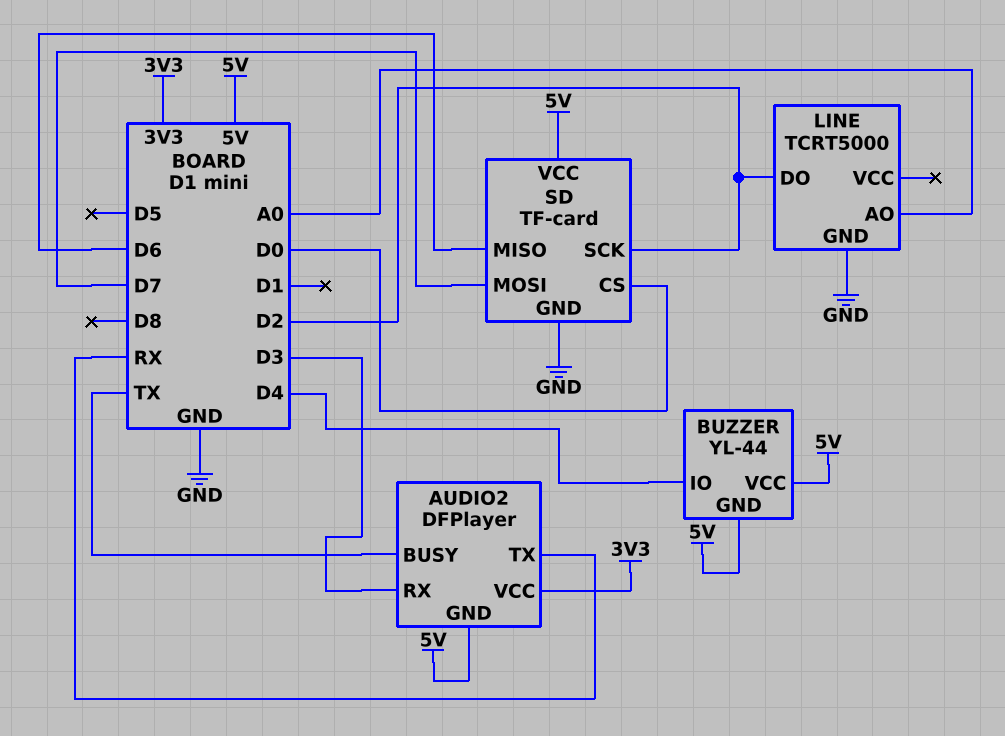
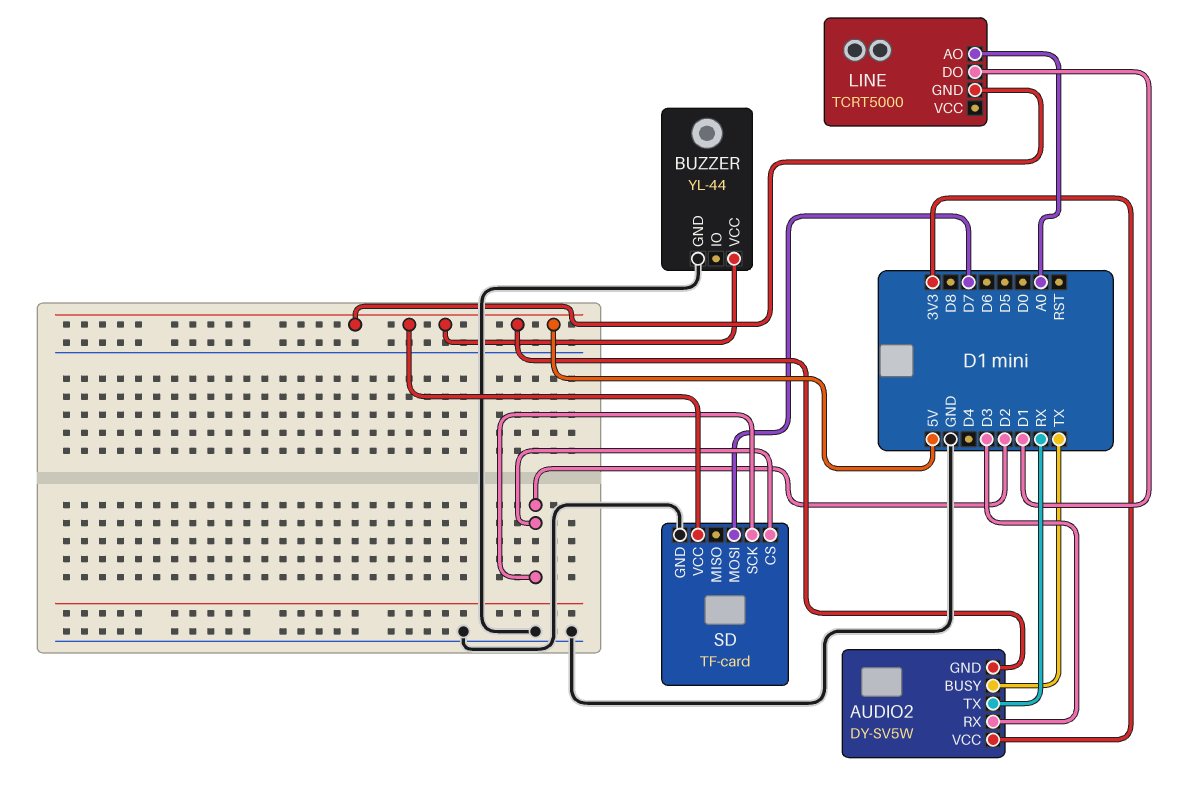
AUDIO2: DFPlayer -> DY-SV5W
BUZZER pin GND: 5V -> GND
BUZZER pin IO: D4 -> none
LINE pin DO: D2 -> D1
LINE pin GND: GND -> 5V
SD pin CS: D0 -> D2
SD pin MISO: D6 -> none

